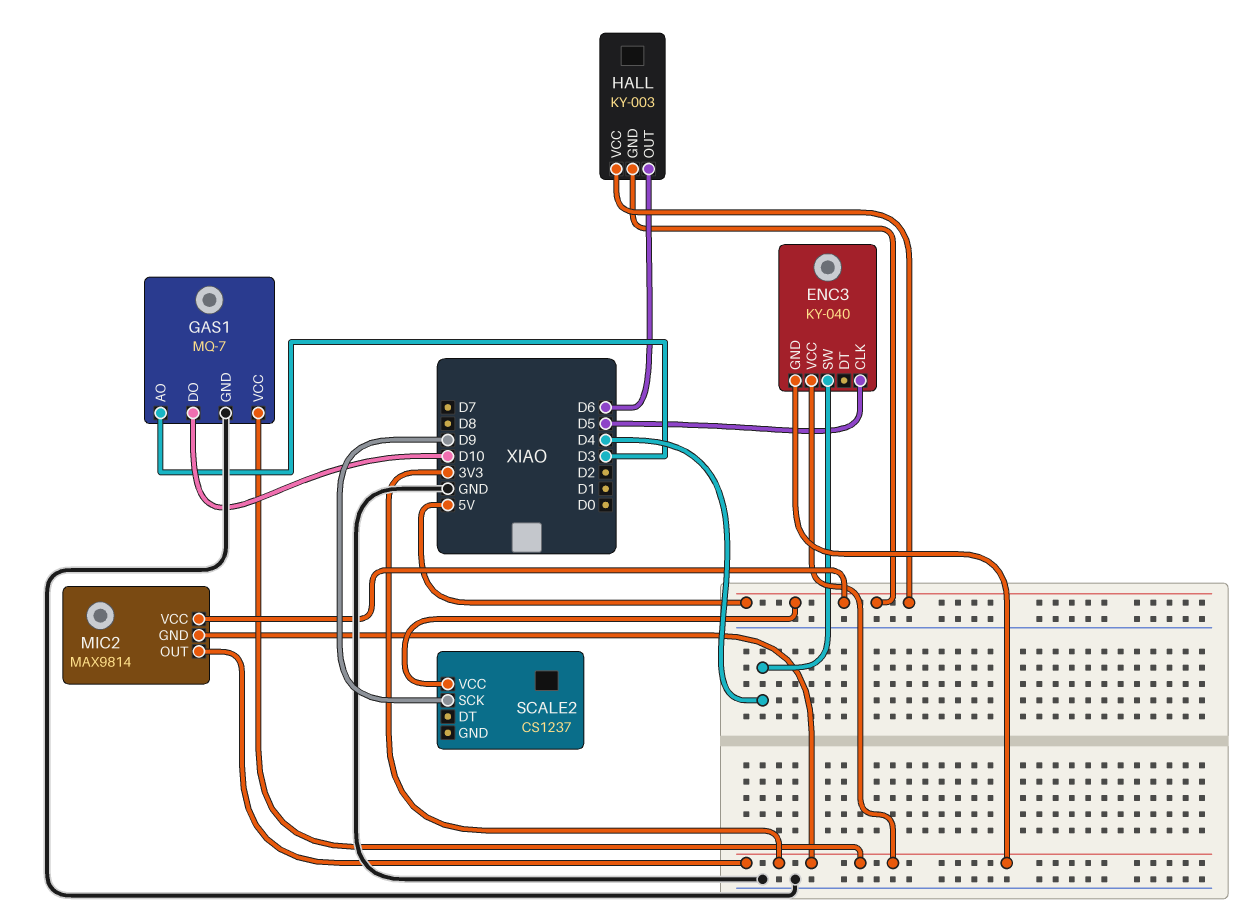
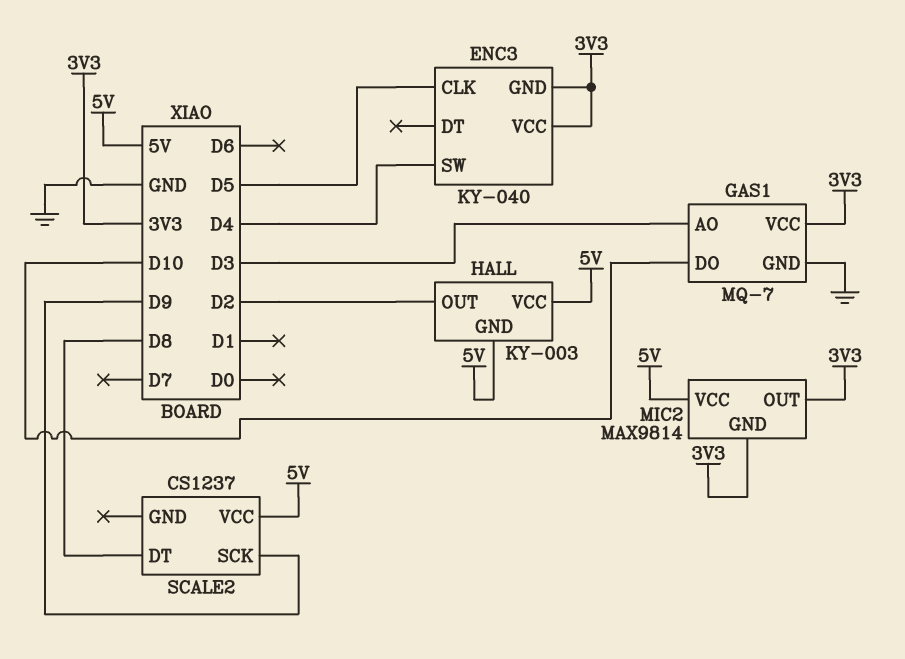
HALL pin OUT: D6 -> D2
SCALE2 pin DT: none -> D8

